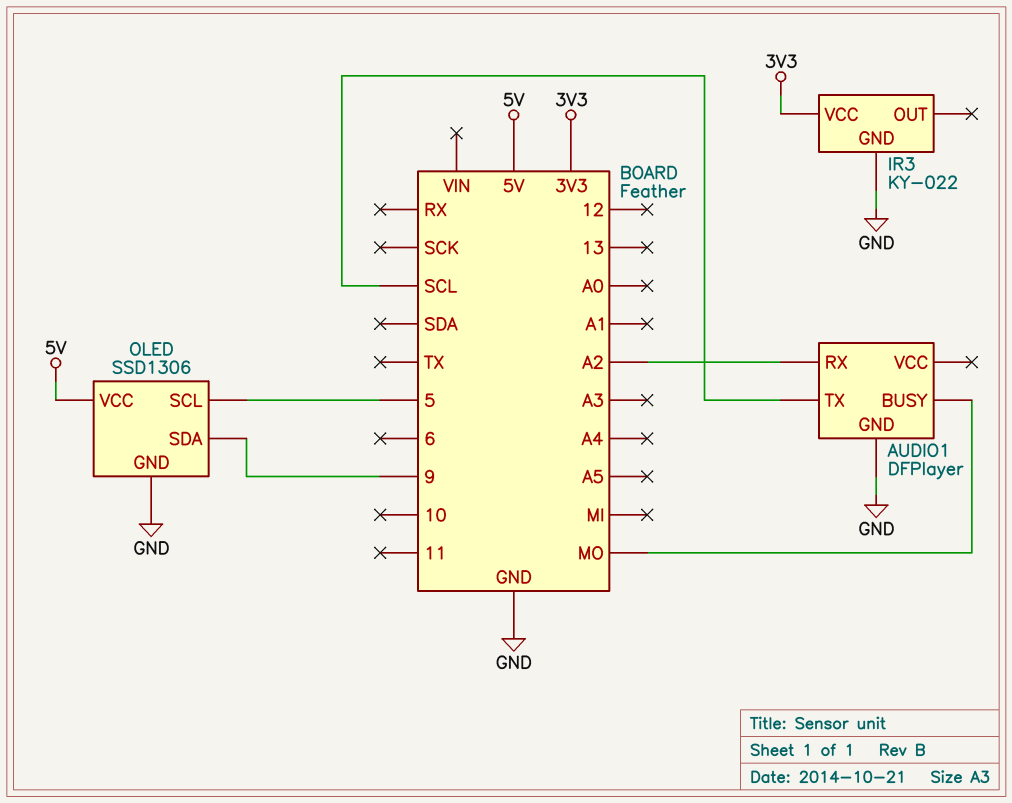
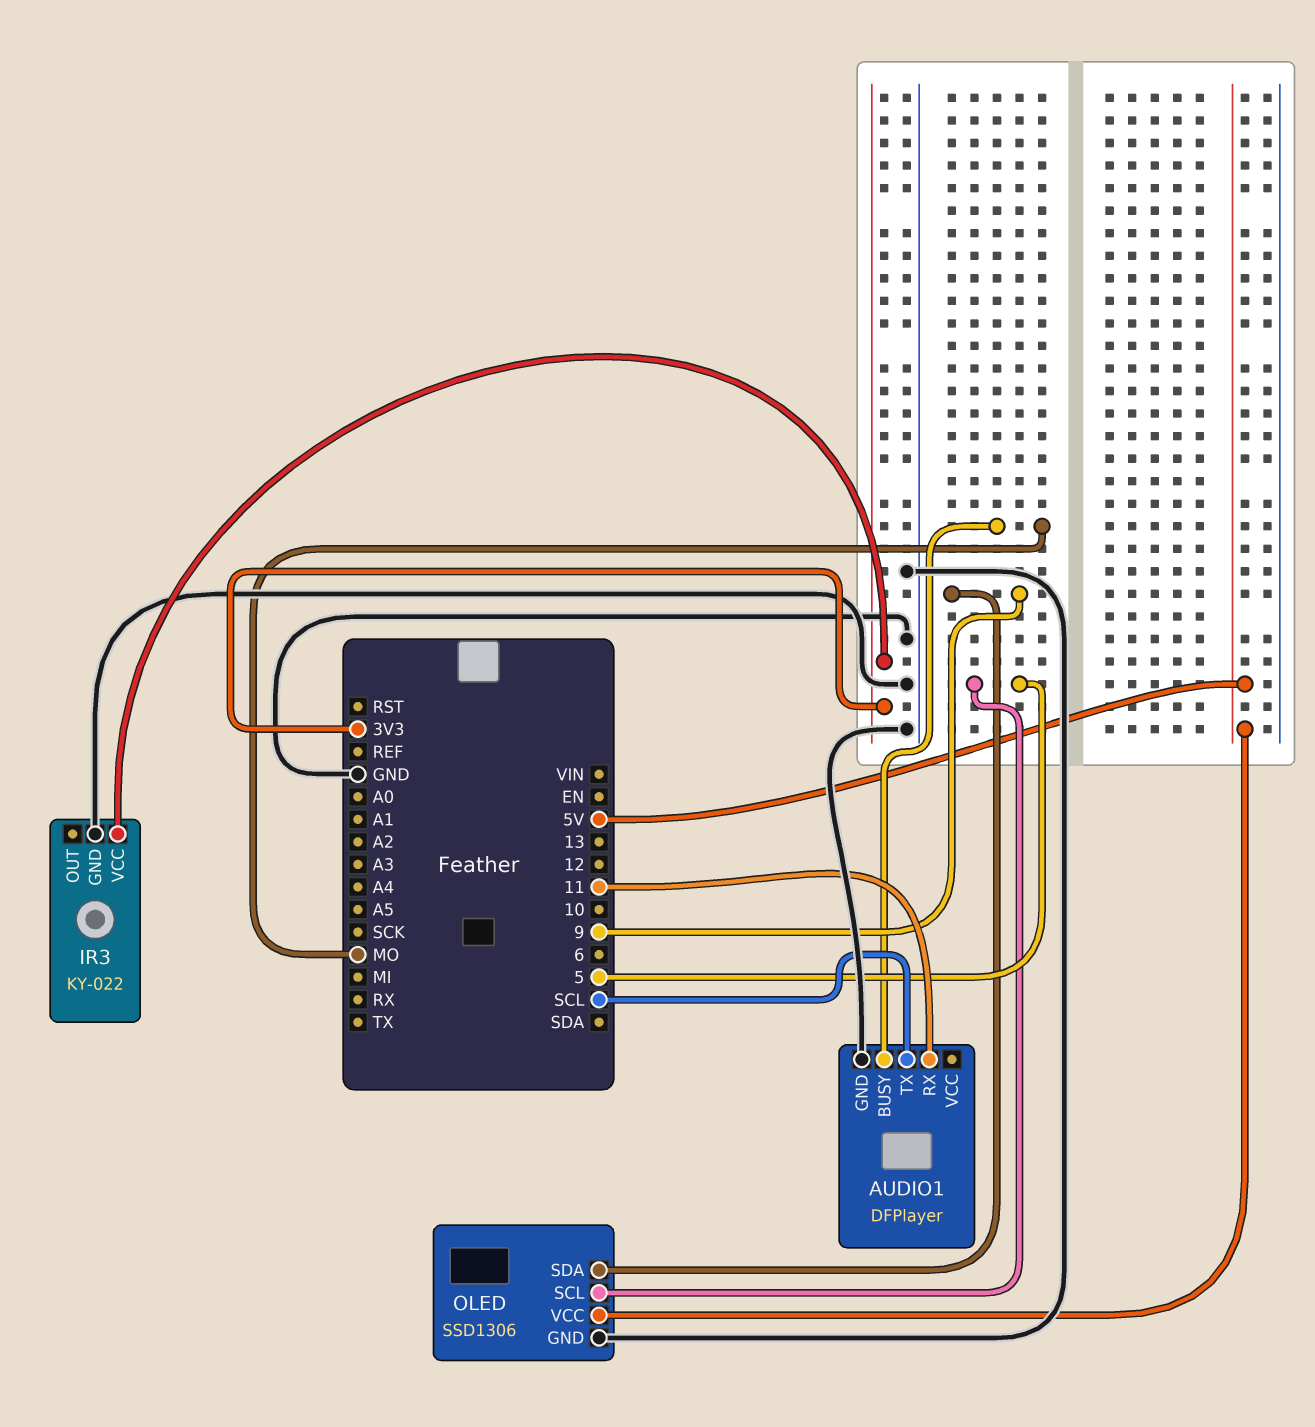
AUDIO1 pin RX: A2 -> 11

